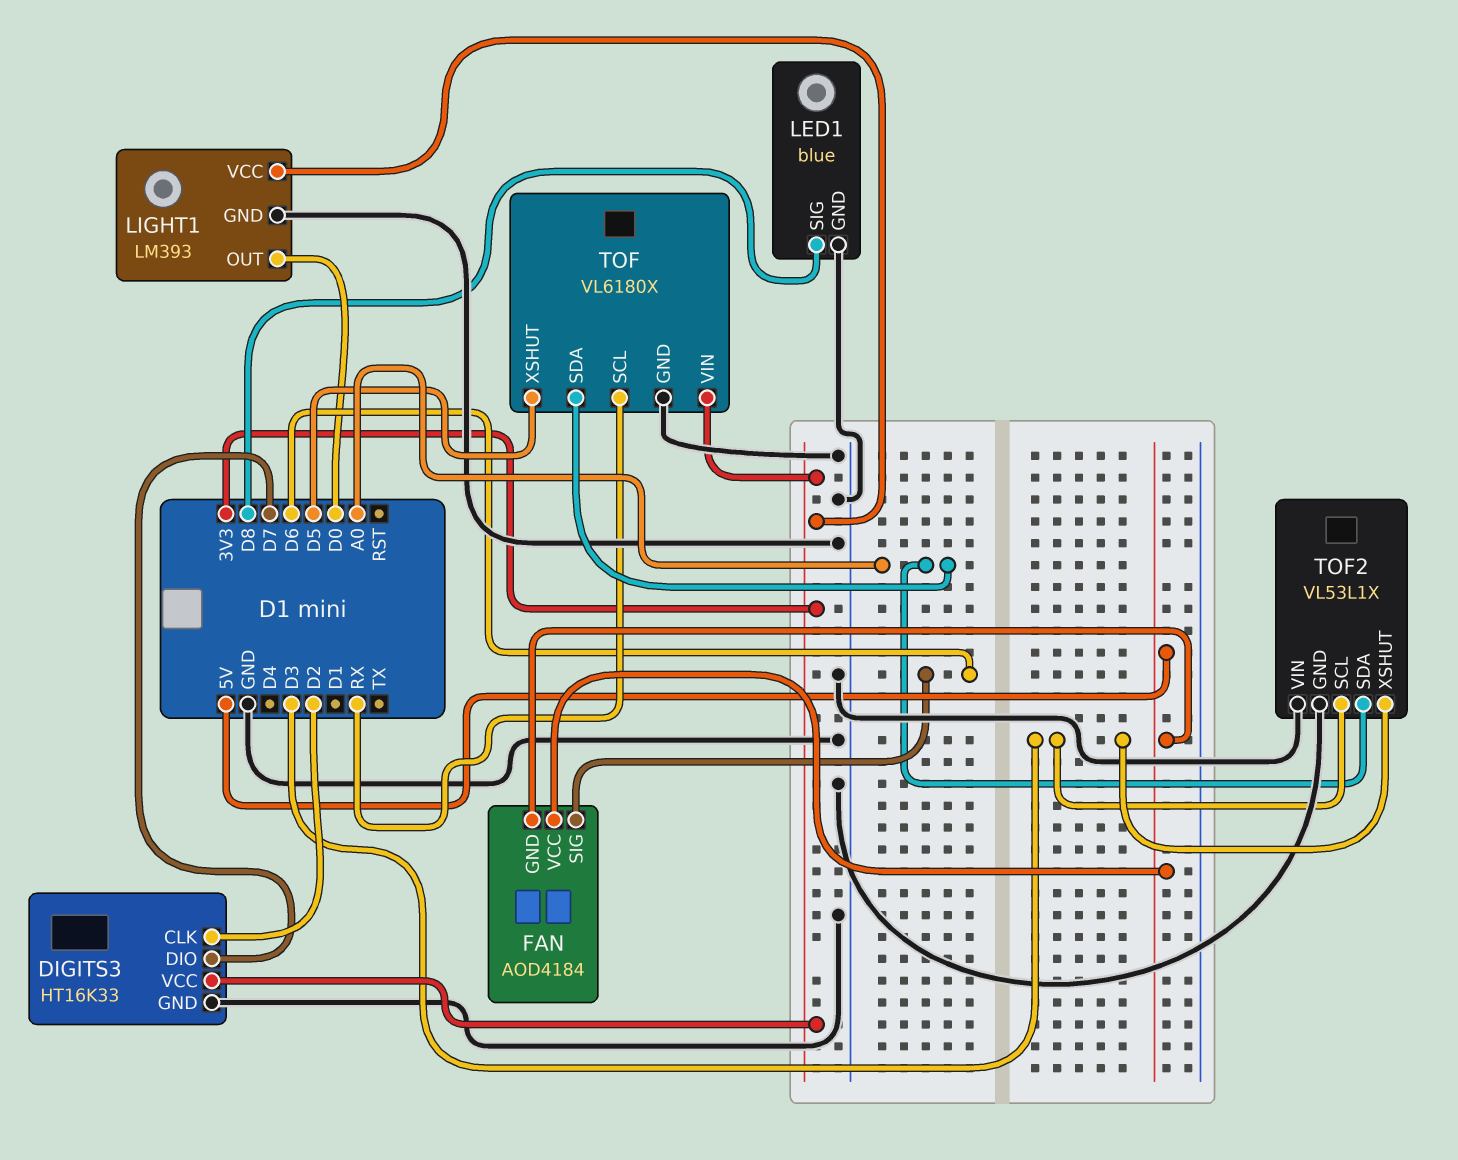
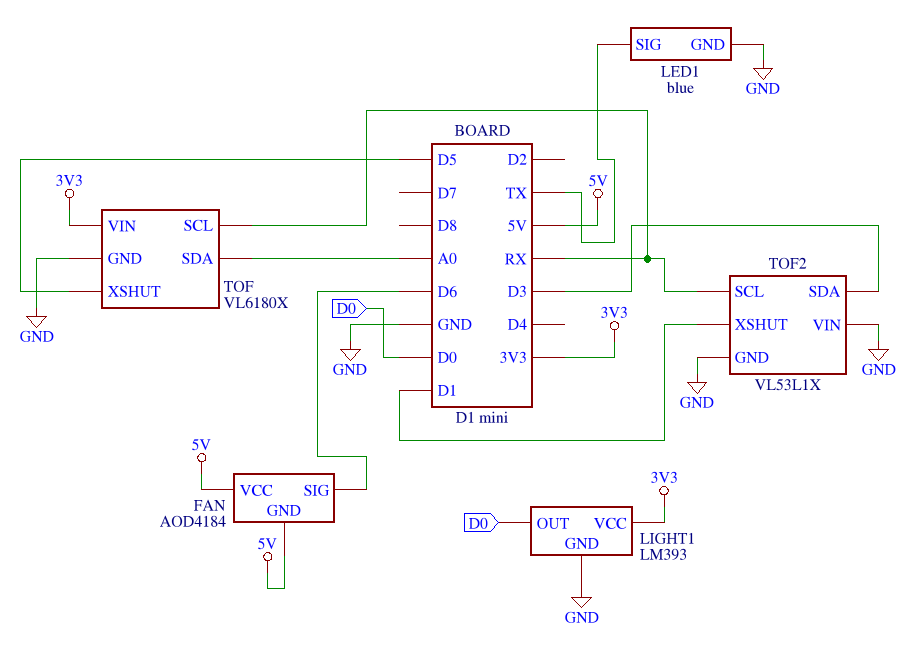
DIGITS3: HT16K33 -> none
DIGITS3 pin CLK: D2 -> none
DIGITS3 pin DIO: D7 -> none
DIGITS3 pin GND: GND -> none
DIGITS3 pin VCC: 3V3 -> none
LED1 pin SIG: D8 -> TX
TOF2 pin SCL: D3 -> RX
TOF2 pin SDA: A0 -> D3
TOF2 pin XSHUT: D3 -> D1

